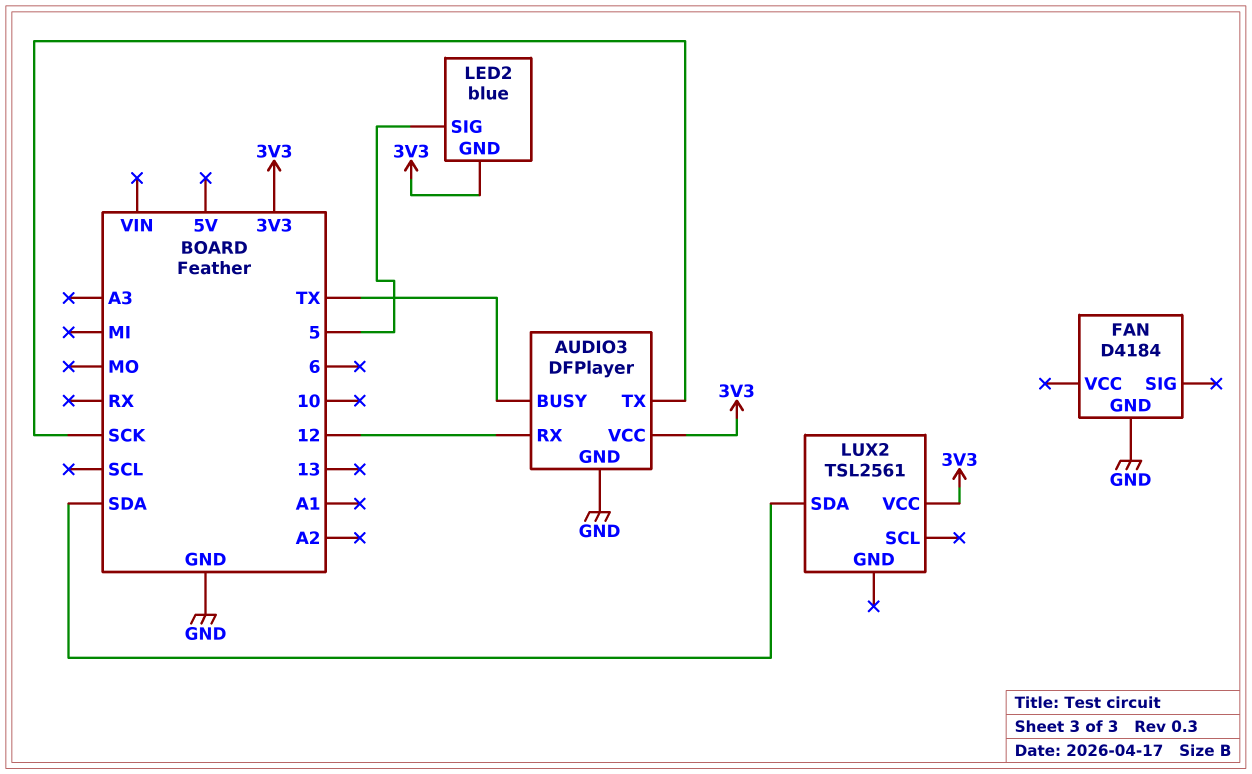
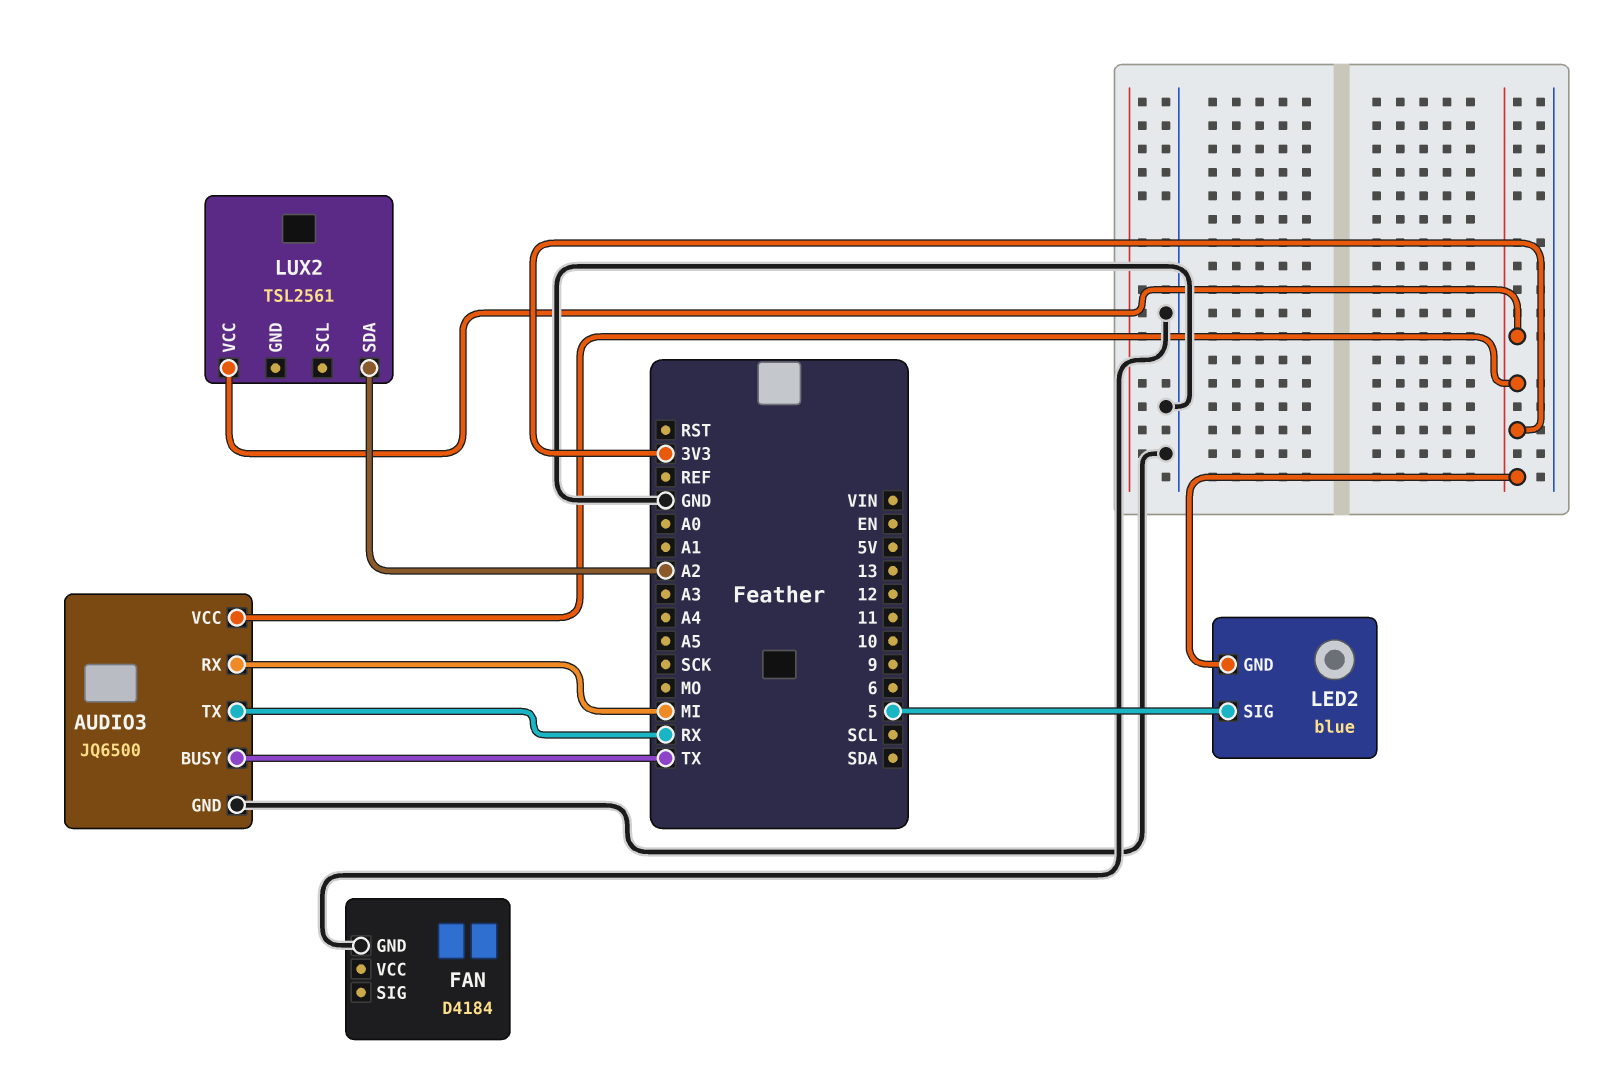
AUDIO3: DFPlayer -> JQ6500
AUDIO3 pin RX: 12 -> MI
AUDIO3 pin TX: SCK -> RX
LUX2 pin SDA: SDA -> A2

